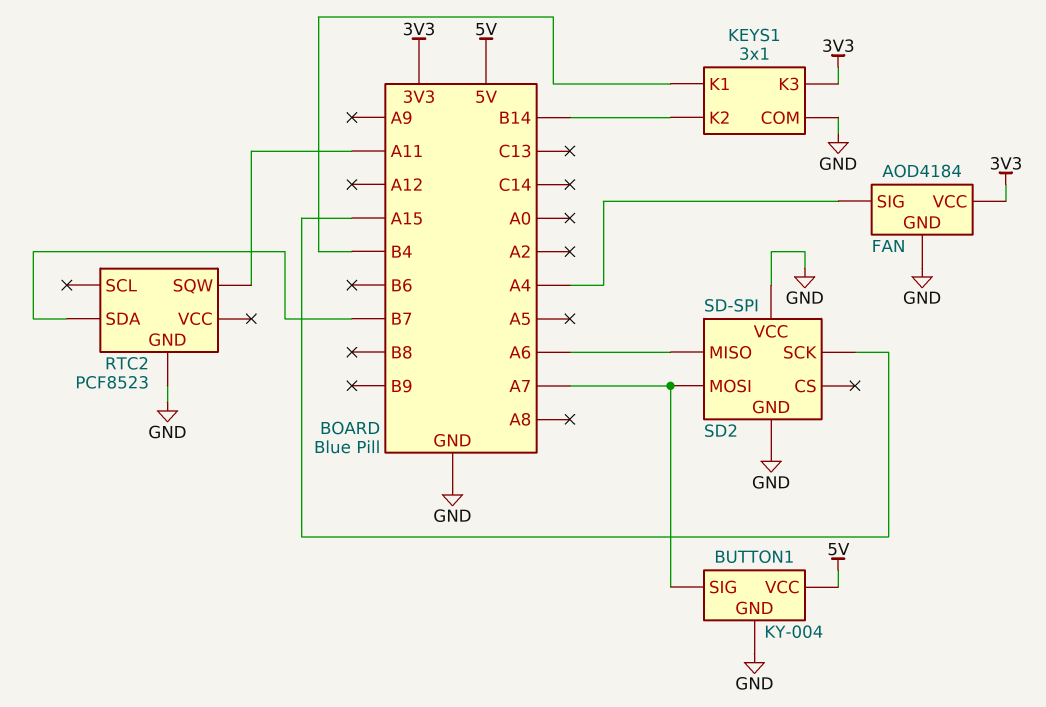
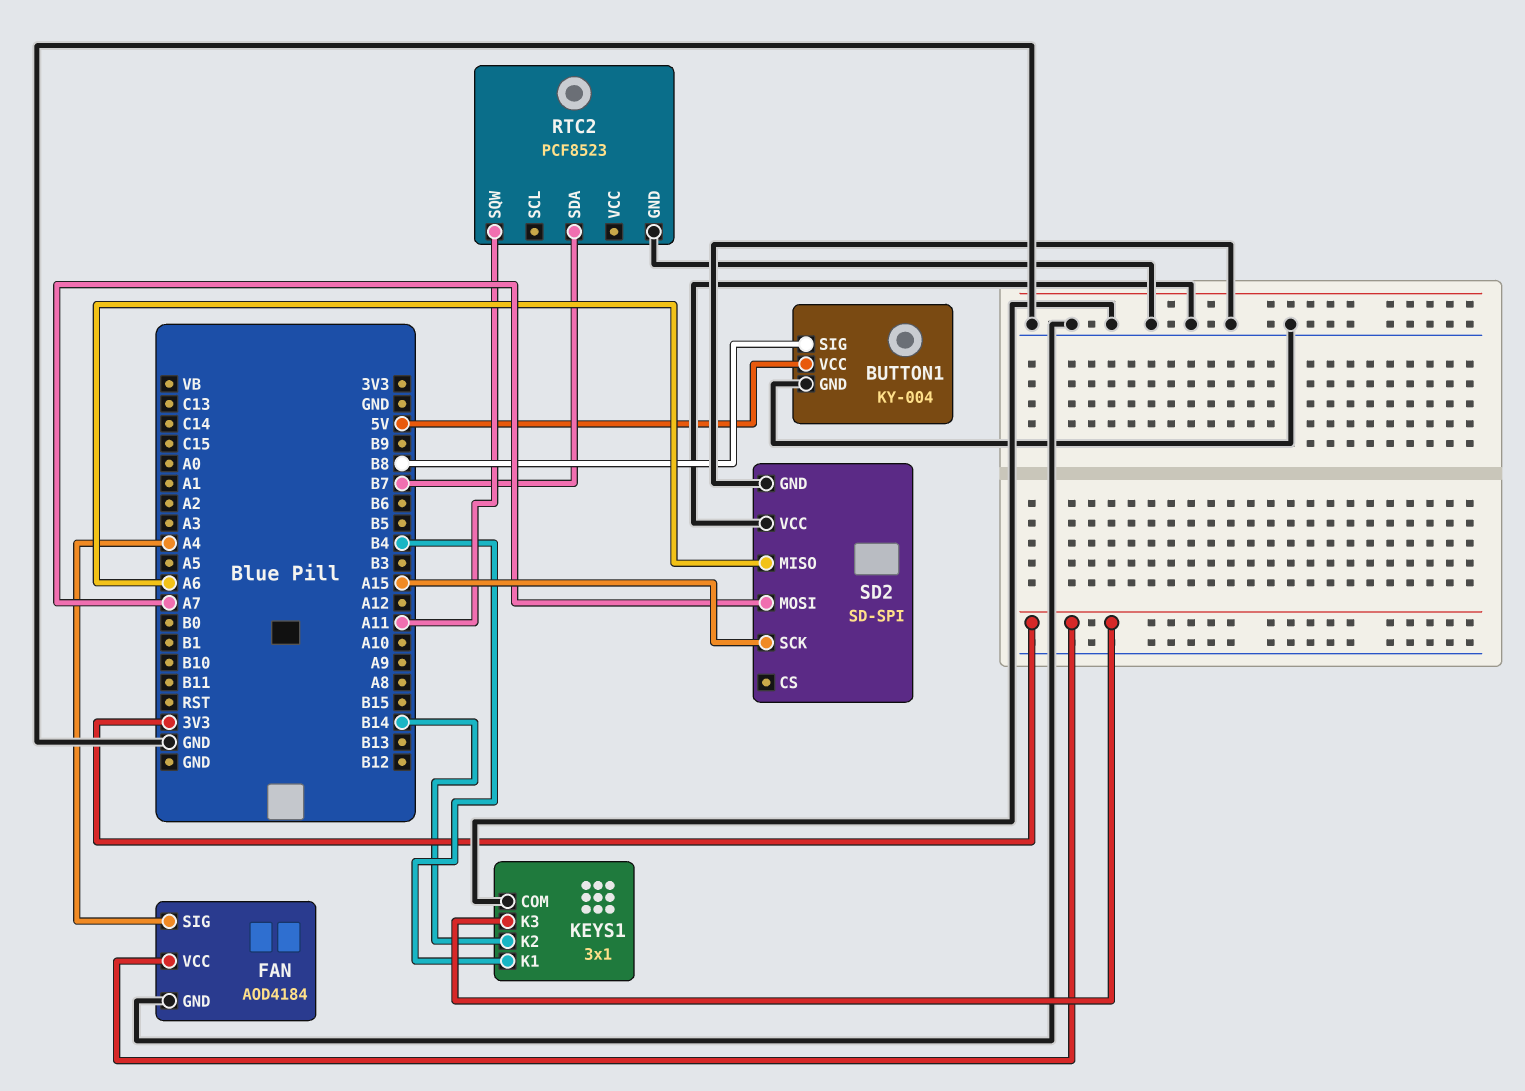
BUTTON1 pin SIG: A7 -> B8

